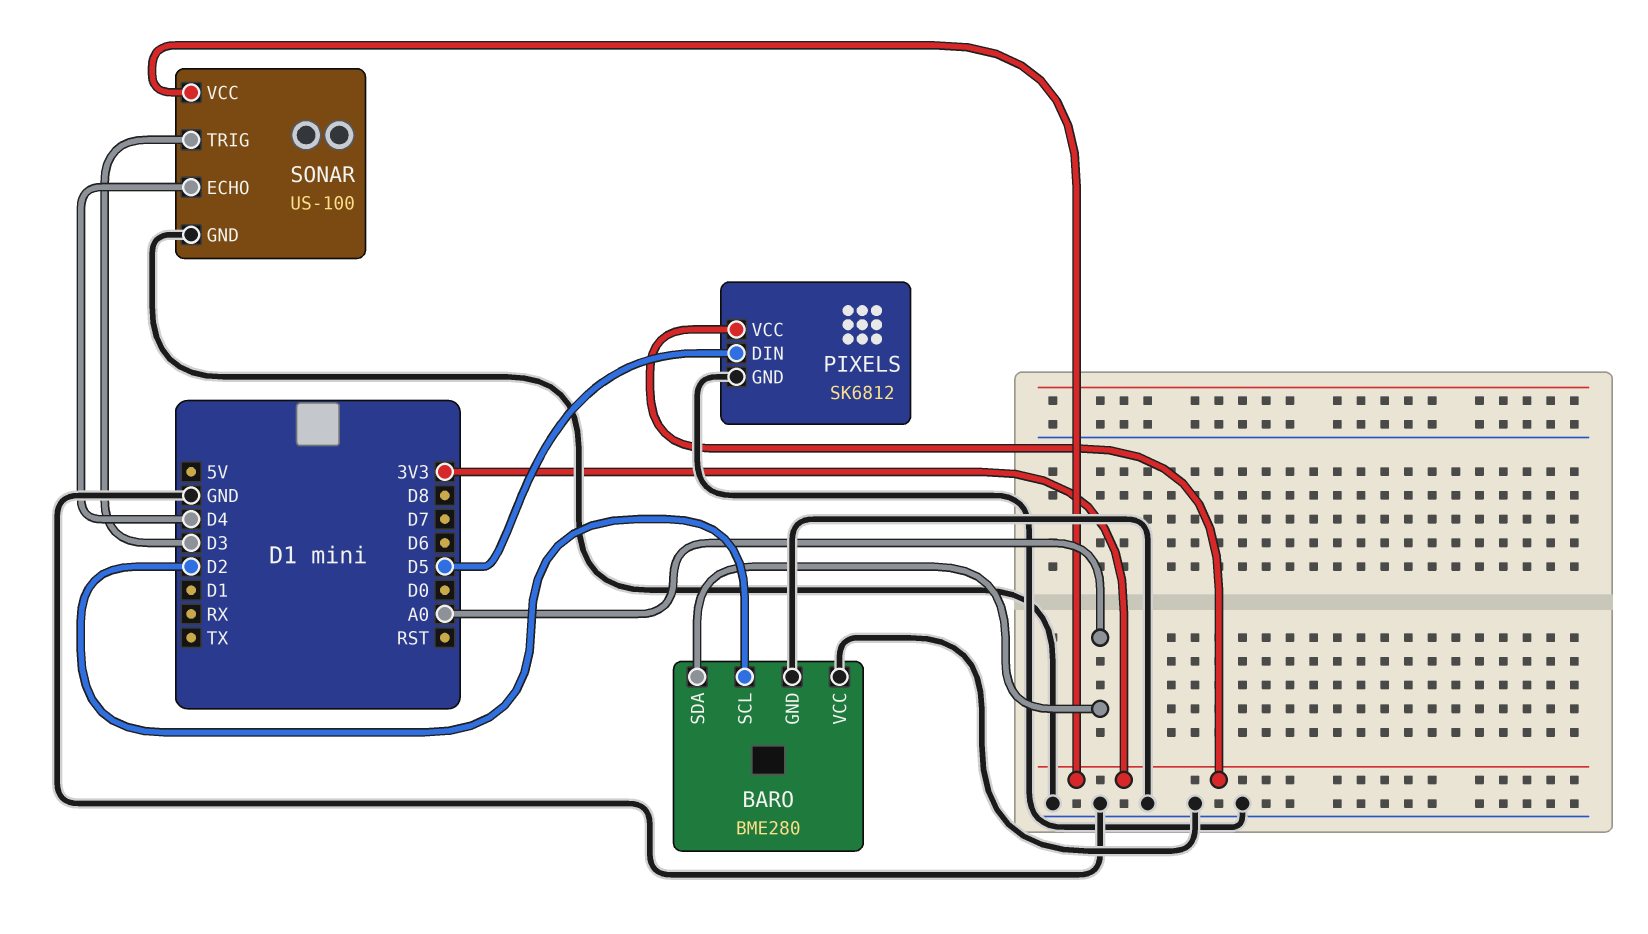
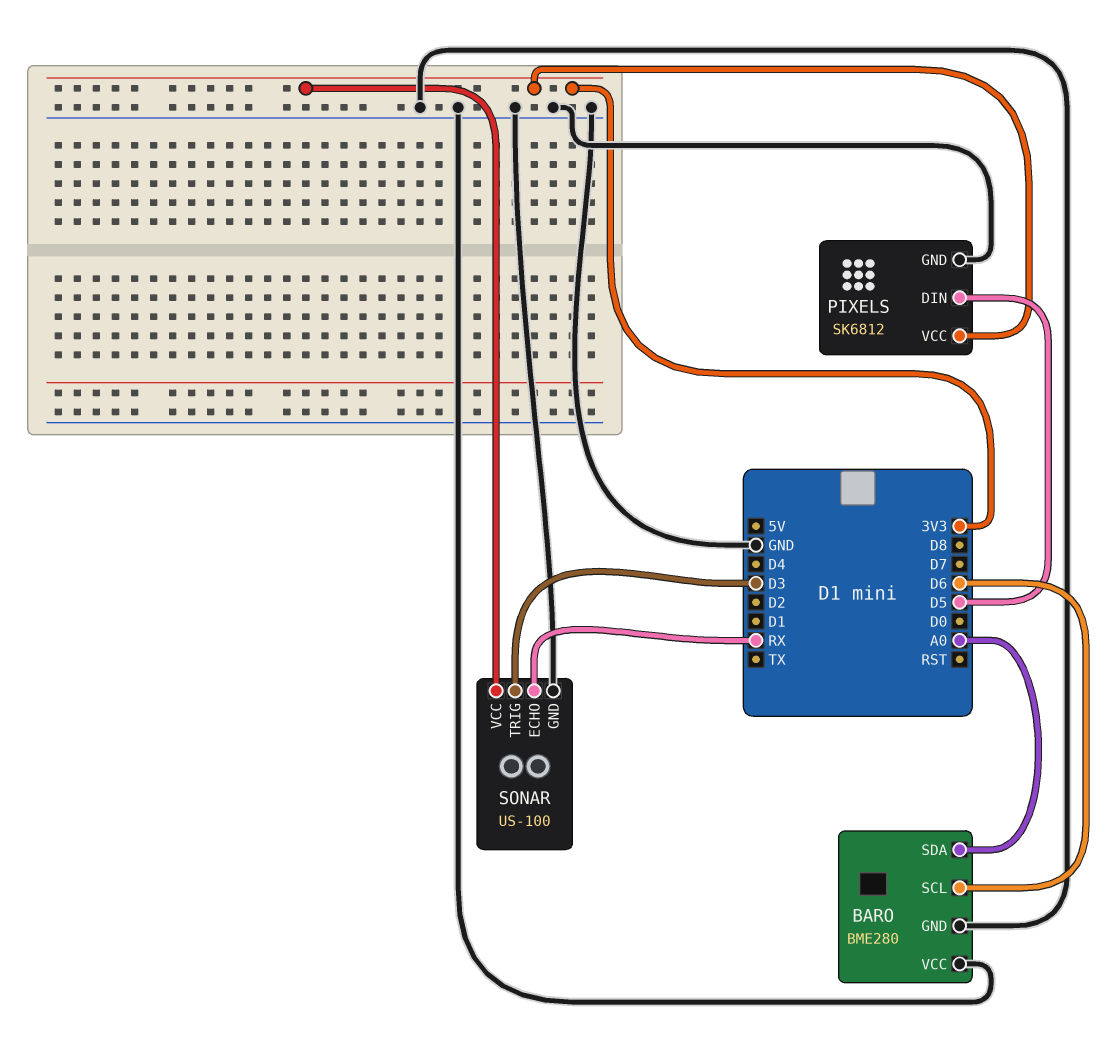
BARO pin SCL: D2 -> D6
SONAR pin ECHO: D4 -> RX

